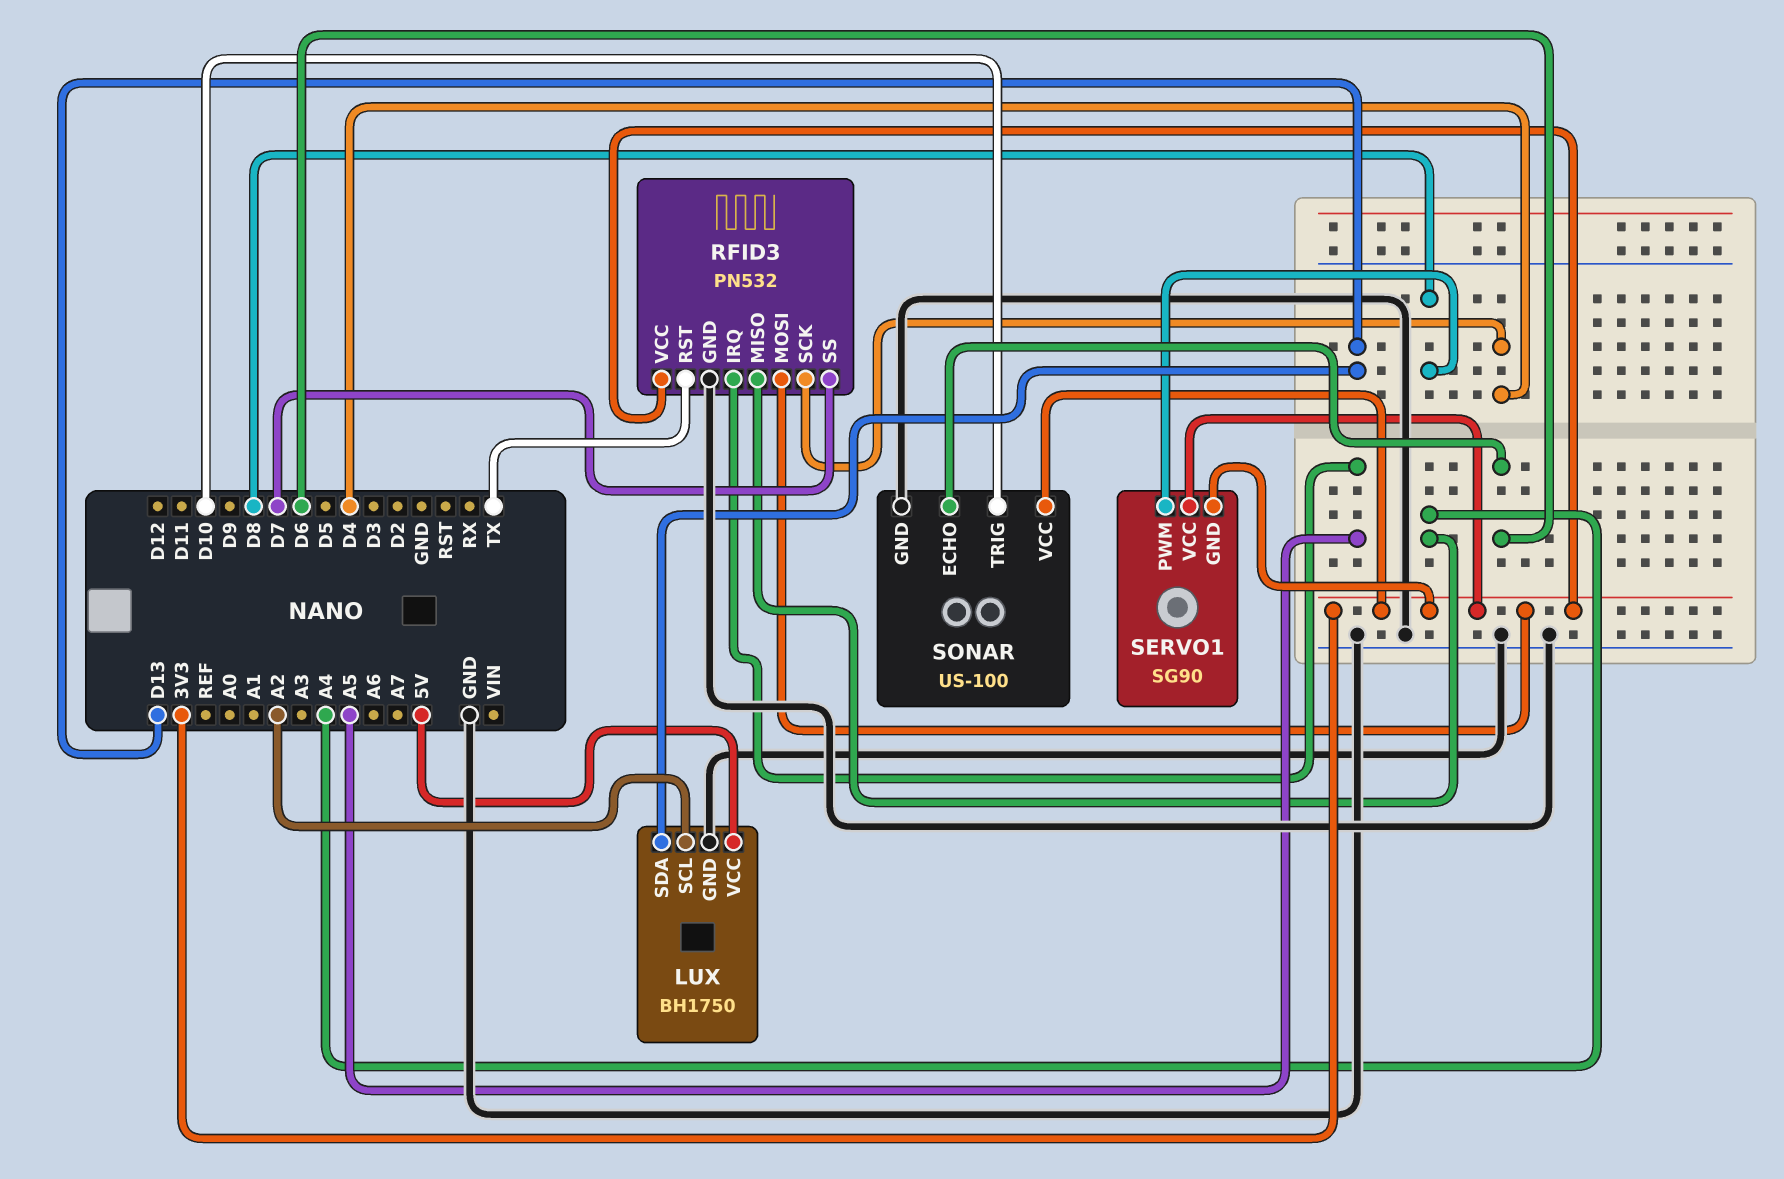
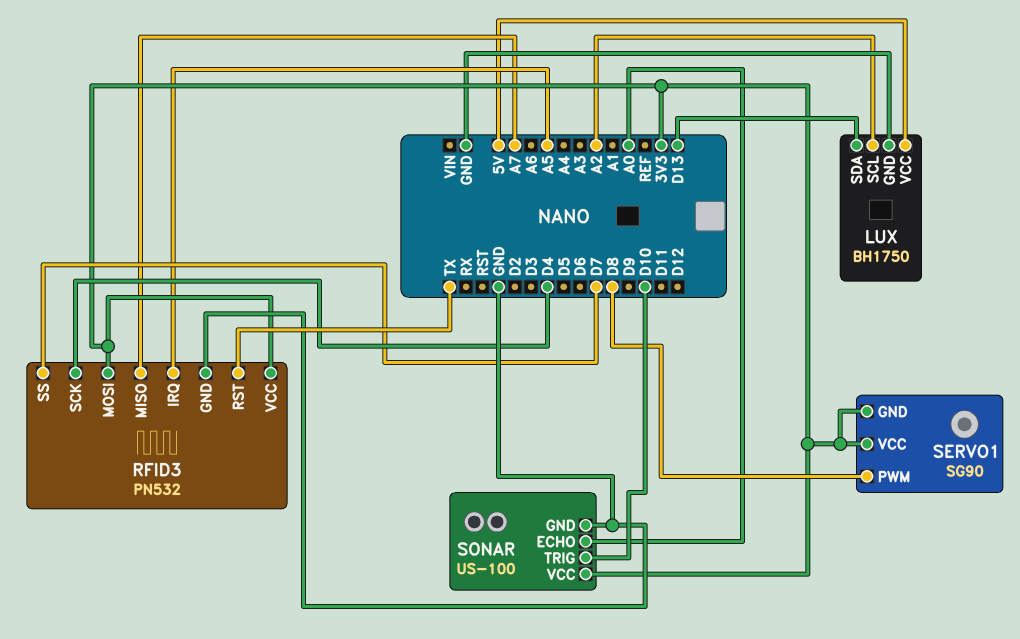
RFID3 pin MISO: A4 -> A7
SONAR pin ECHO: D6 -> A0

